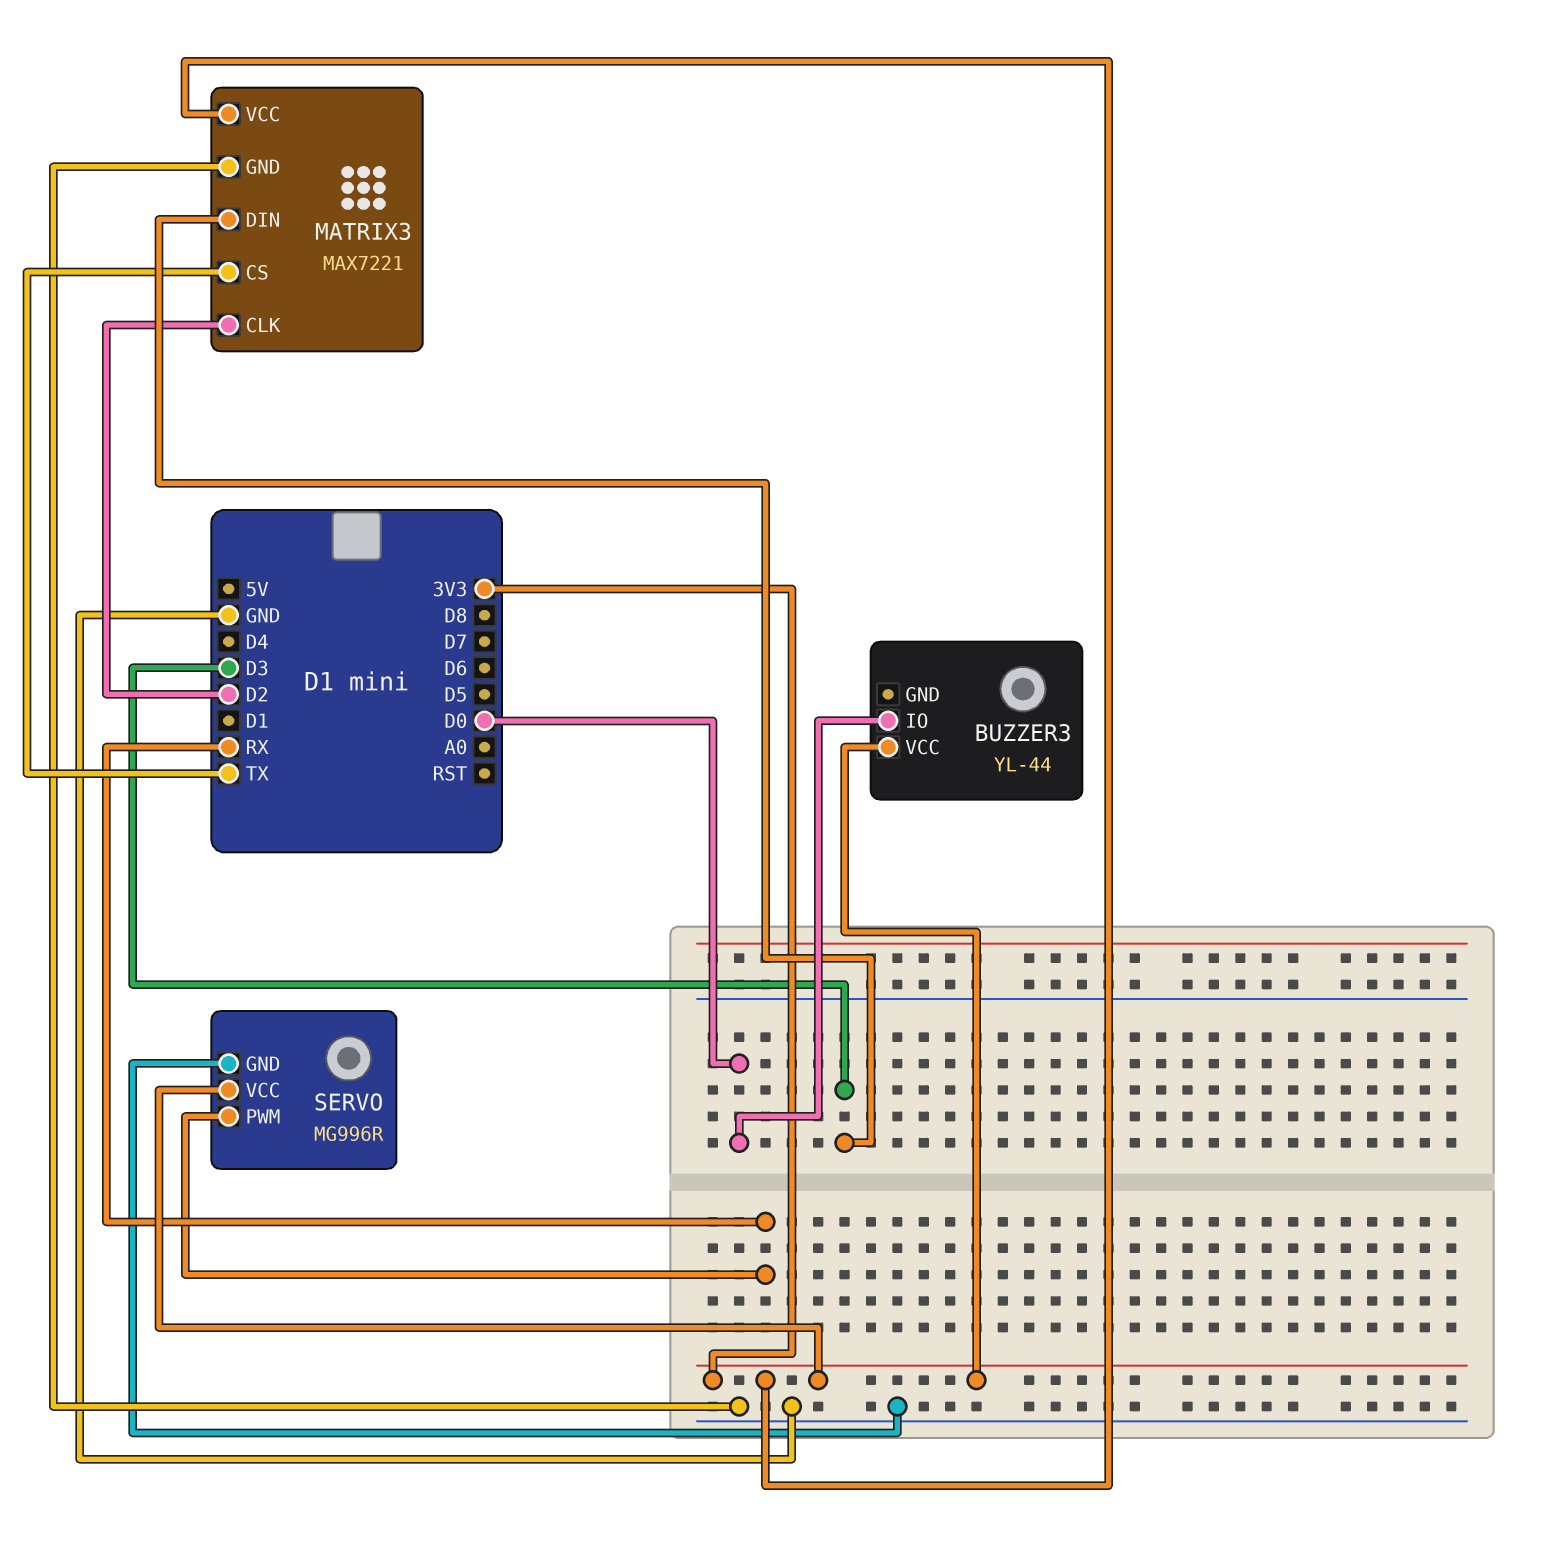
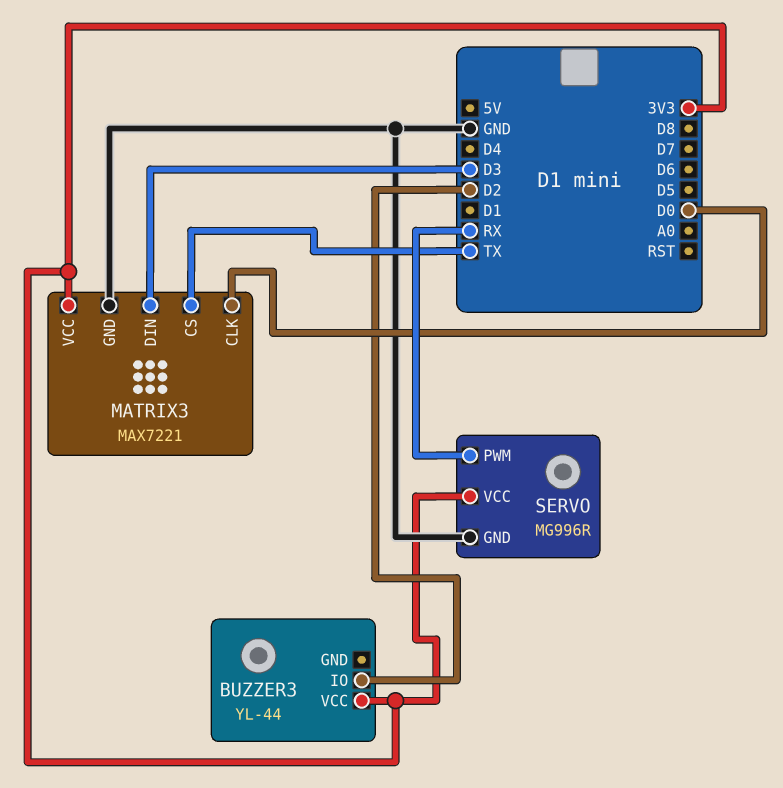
BUZZER3 pin IO: D0 -> D2
MATRIX3 pin CLK: D2 -> D0

